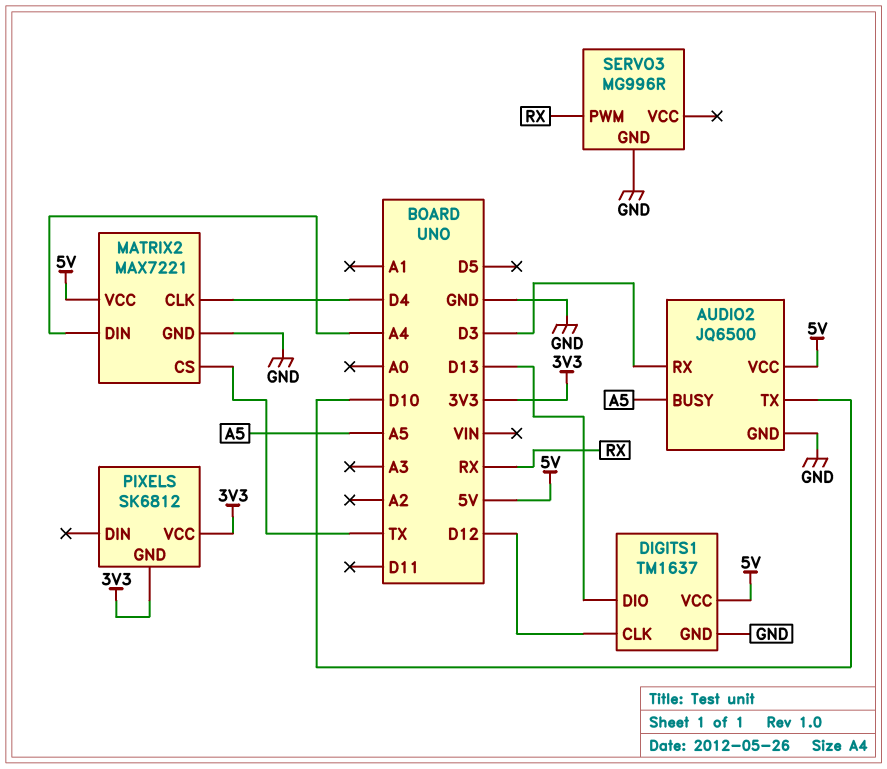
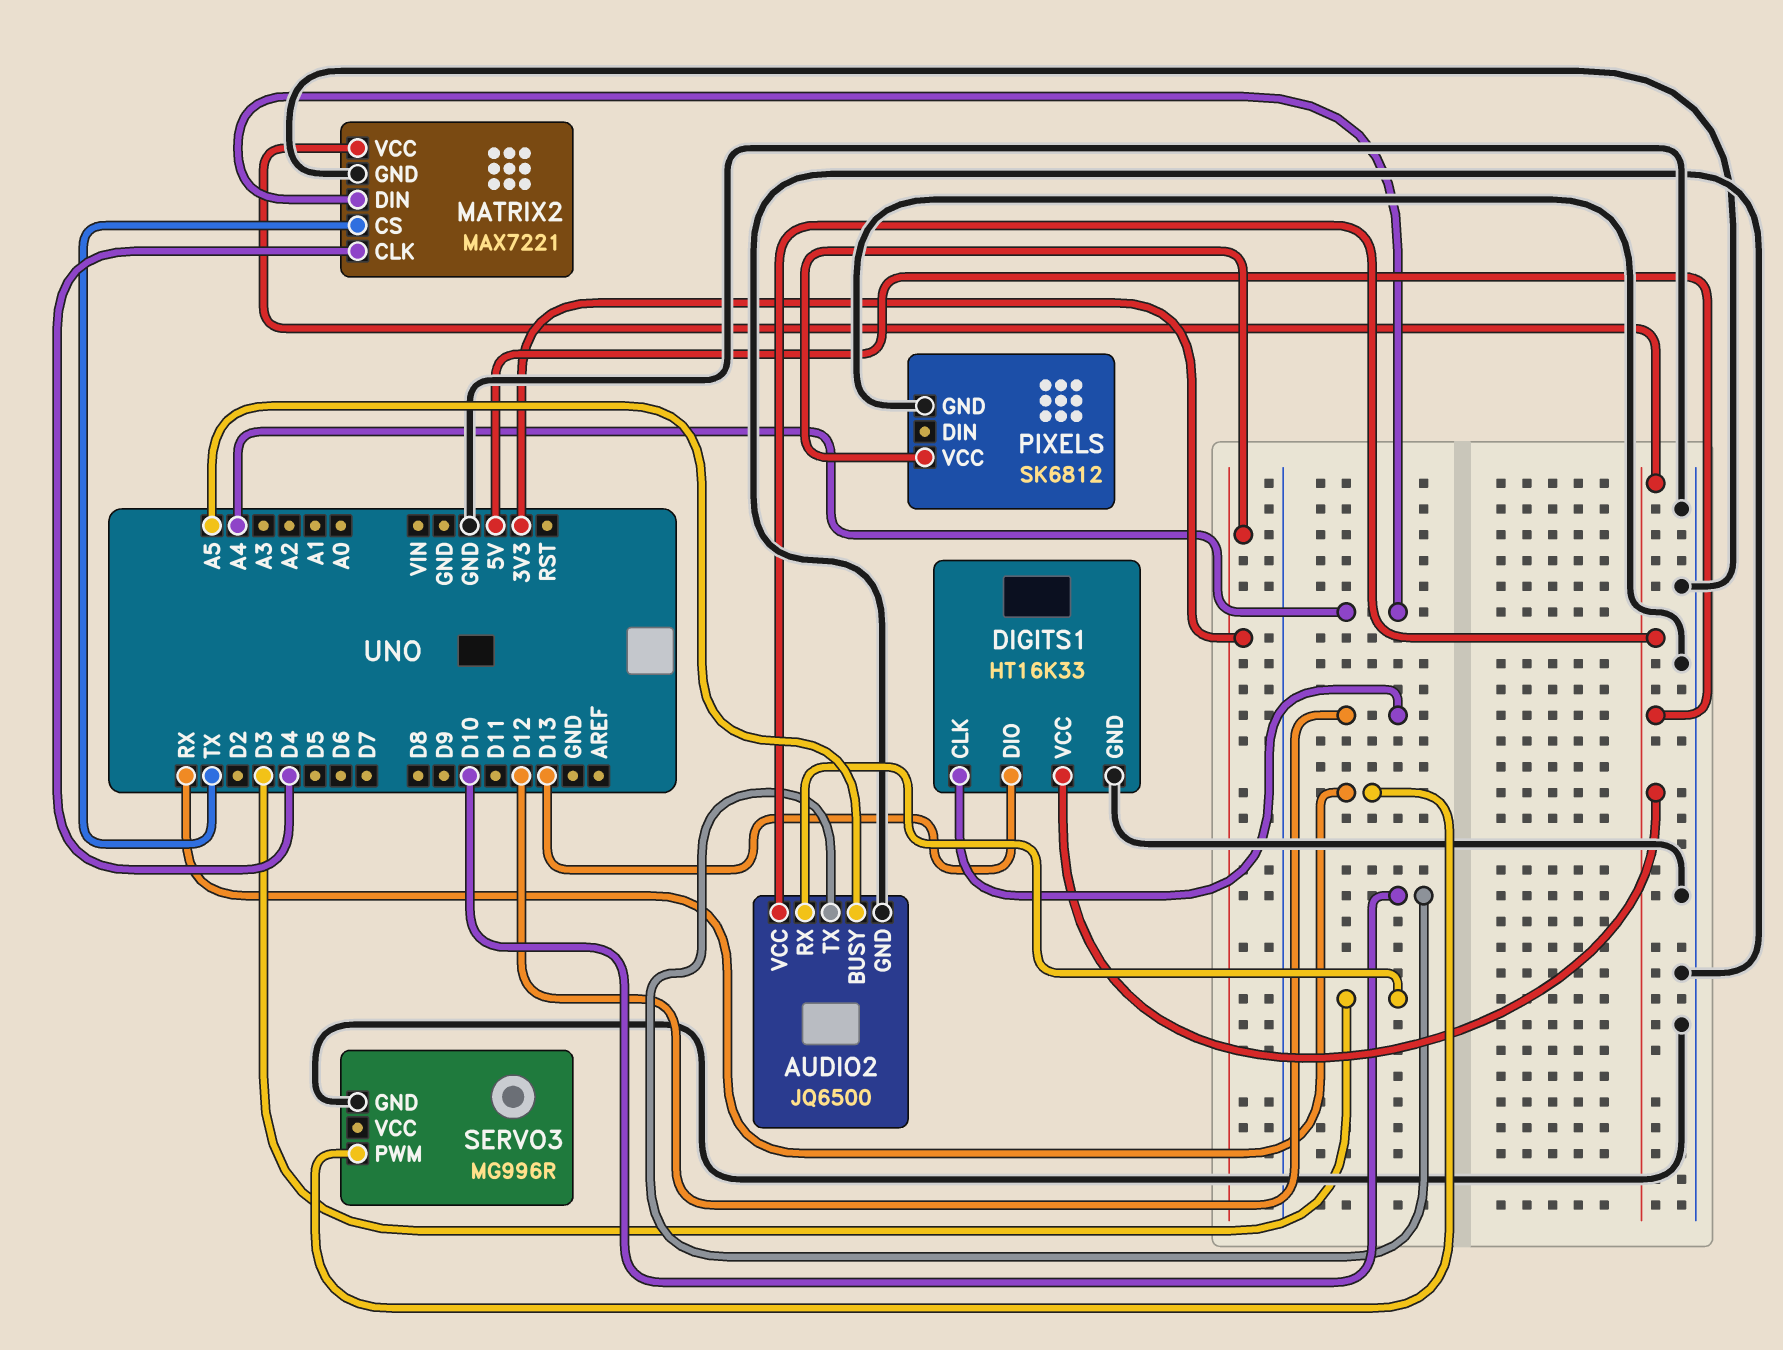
DIGITS1: TM1637 -> HT16K33
PIXELS pin GND: 3V3 -> GND

